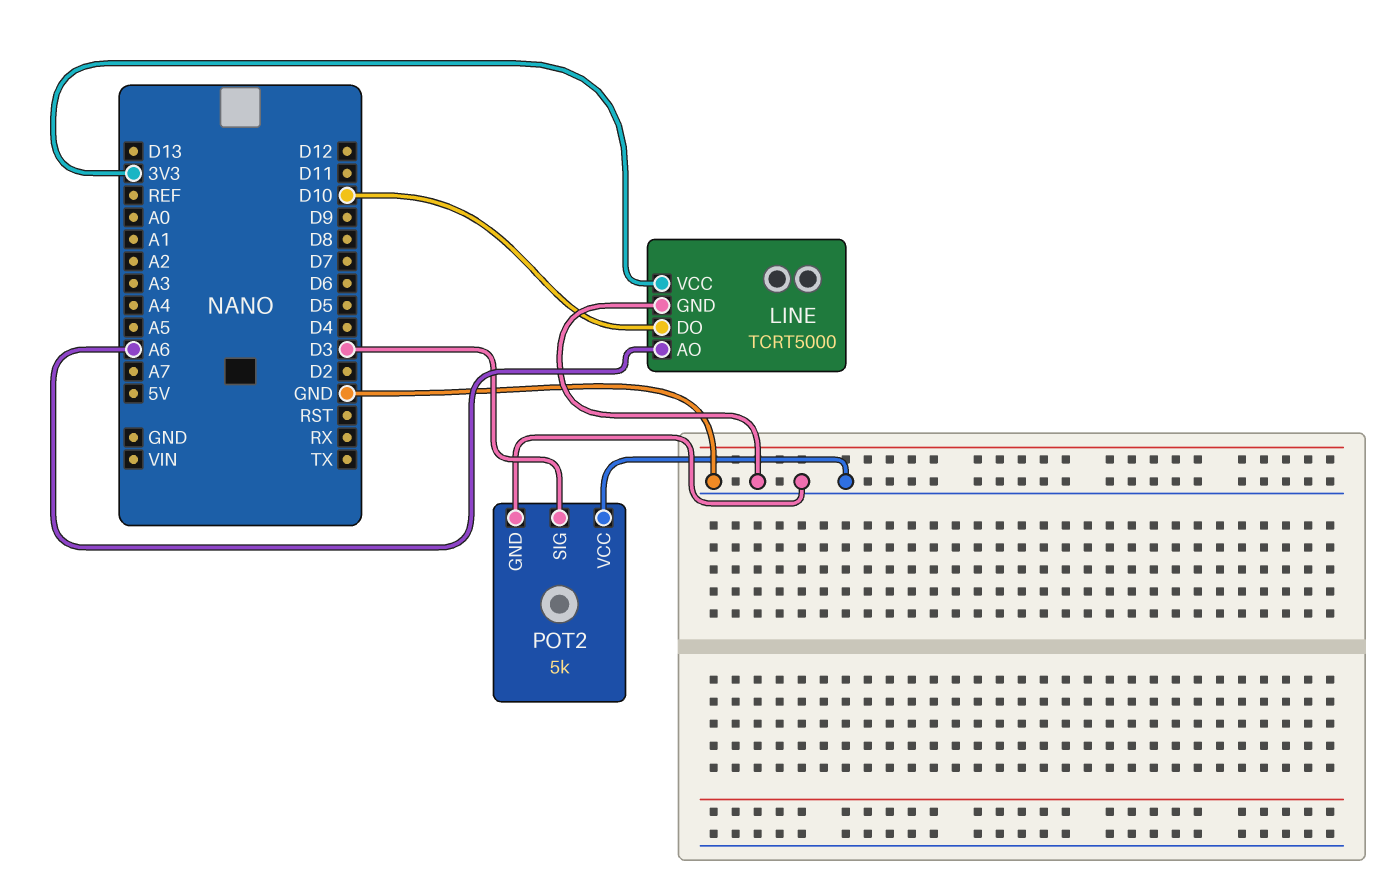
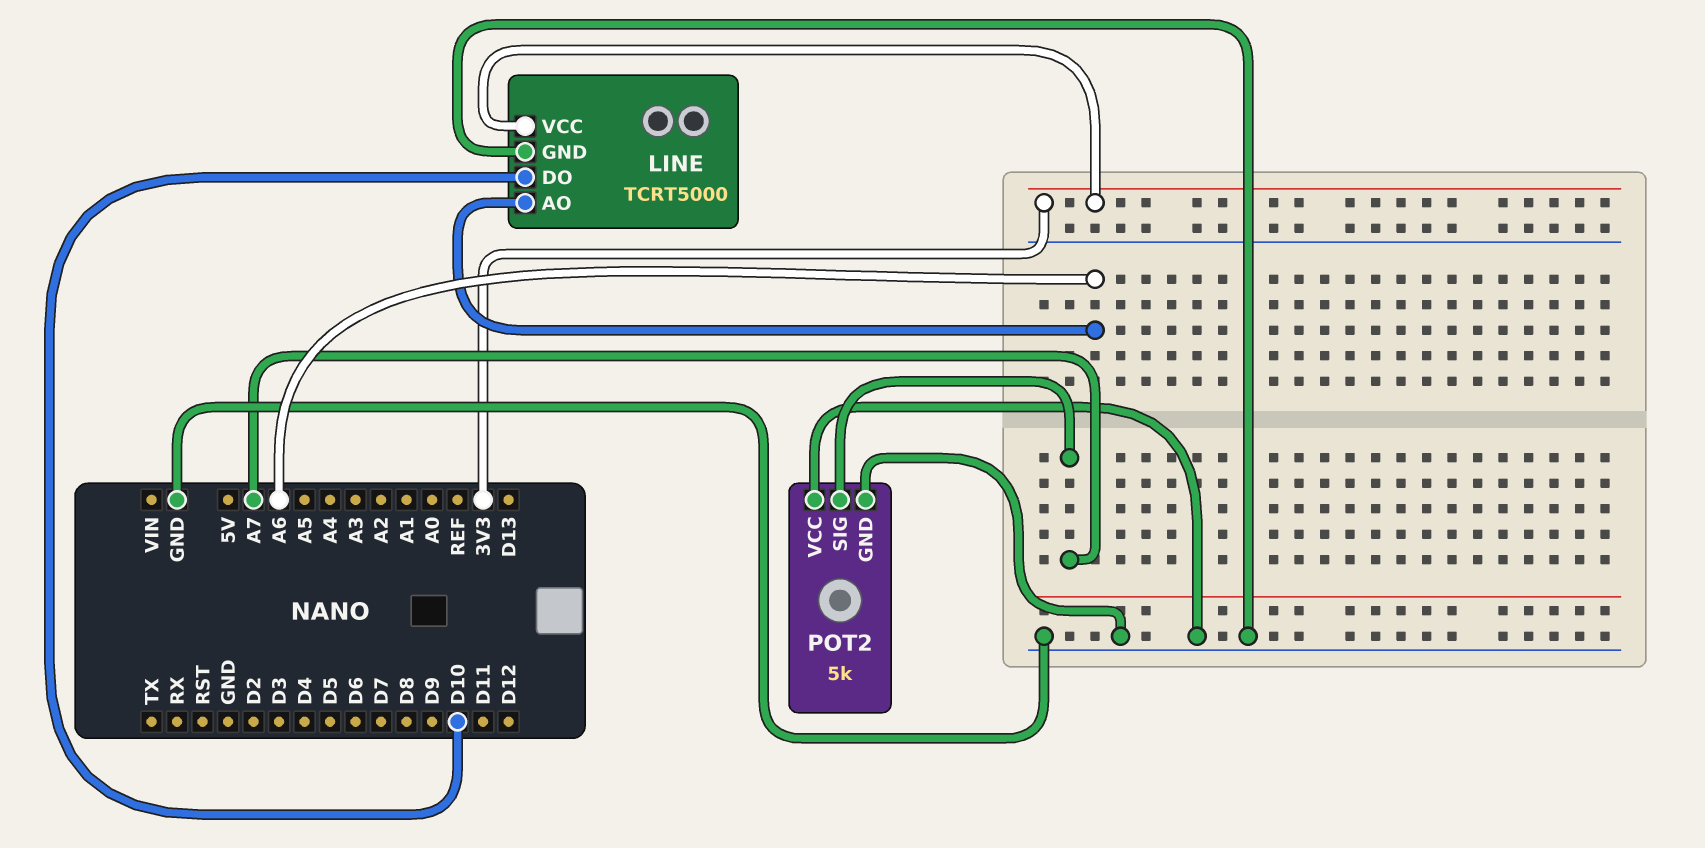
POT2 pin SIG: D3 -> A7

